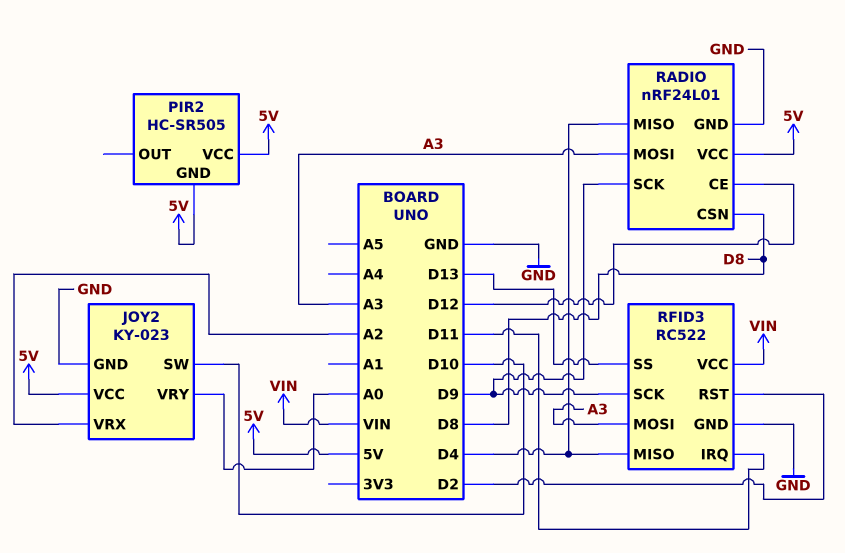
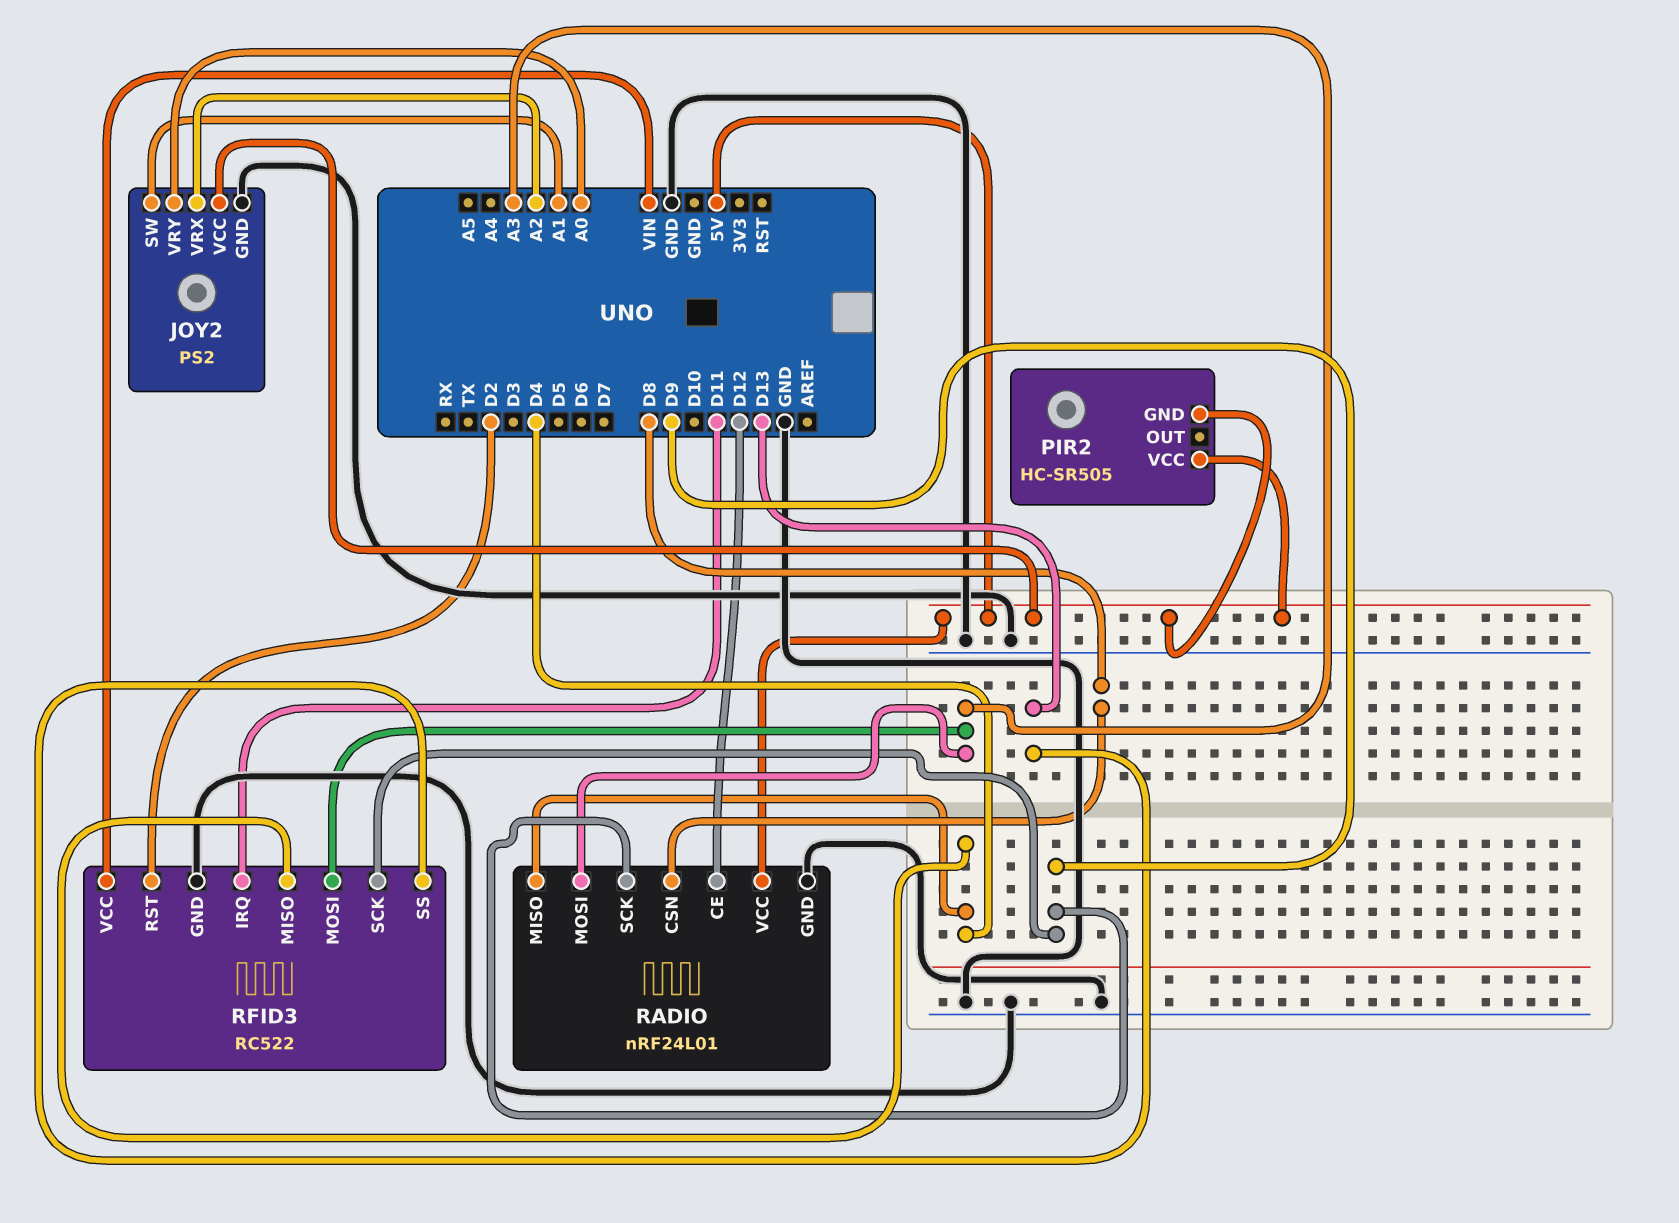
JOY2: KY-023 -> PS2
JOY2 pin SW: D10 -> A1

